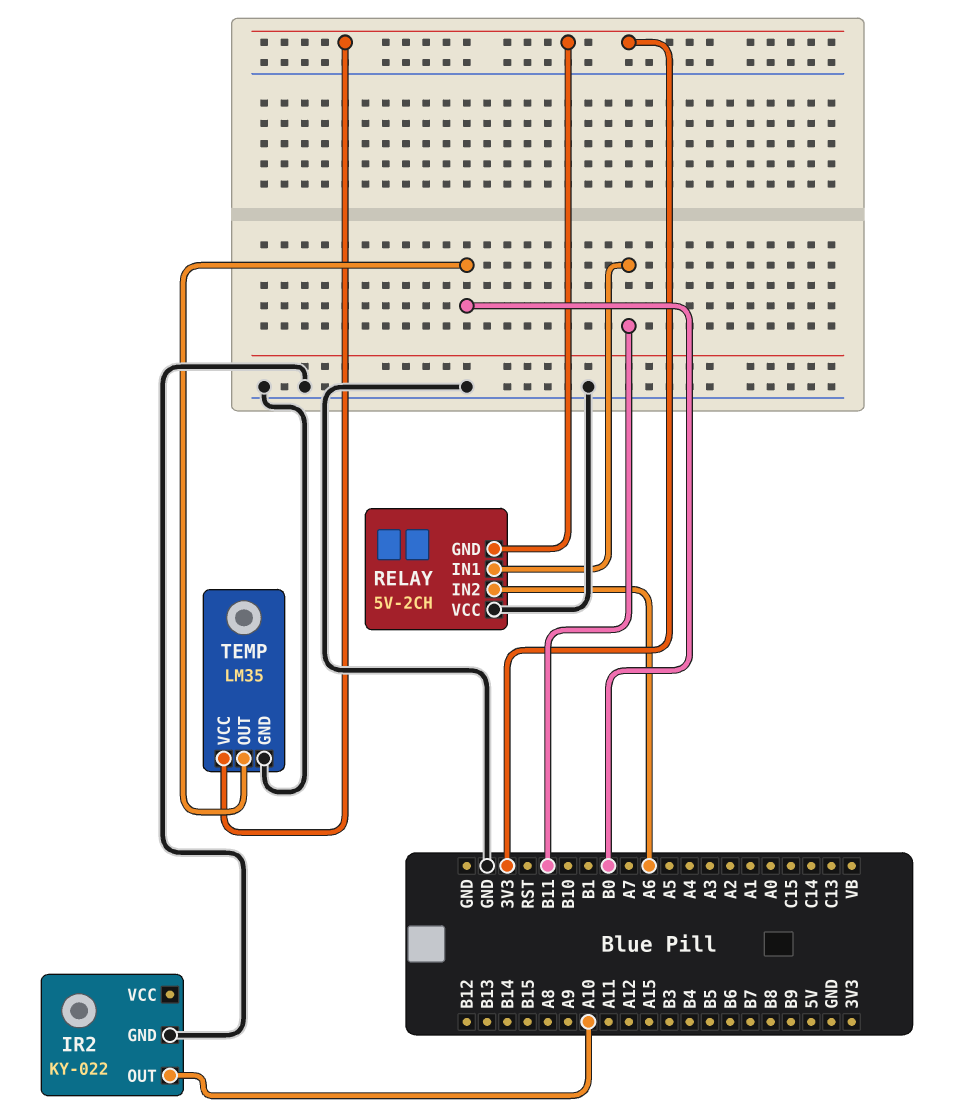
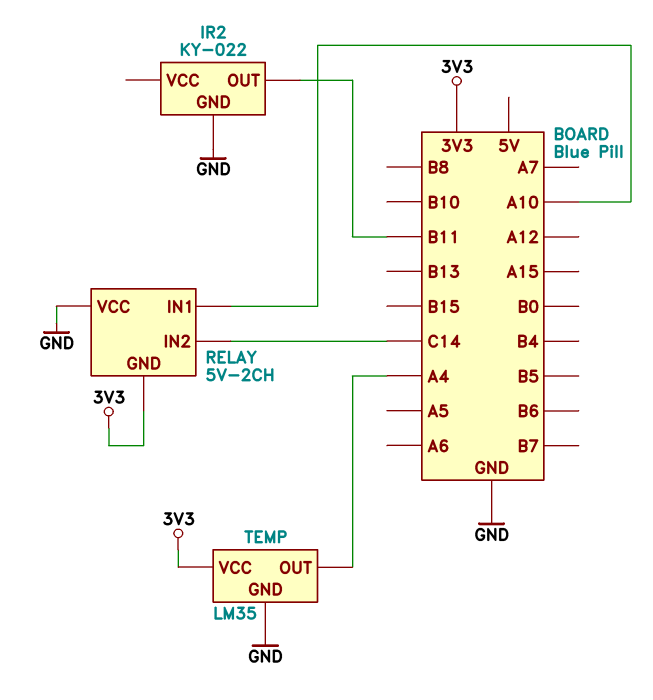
IR2 pin OUT: A10 -> B11
RELAY pin IN1: B11 -> A10
RELAY pin IN2: A6 -> C14
TEMP pin OUT: B0 -> A4

